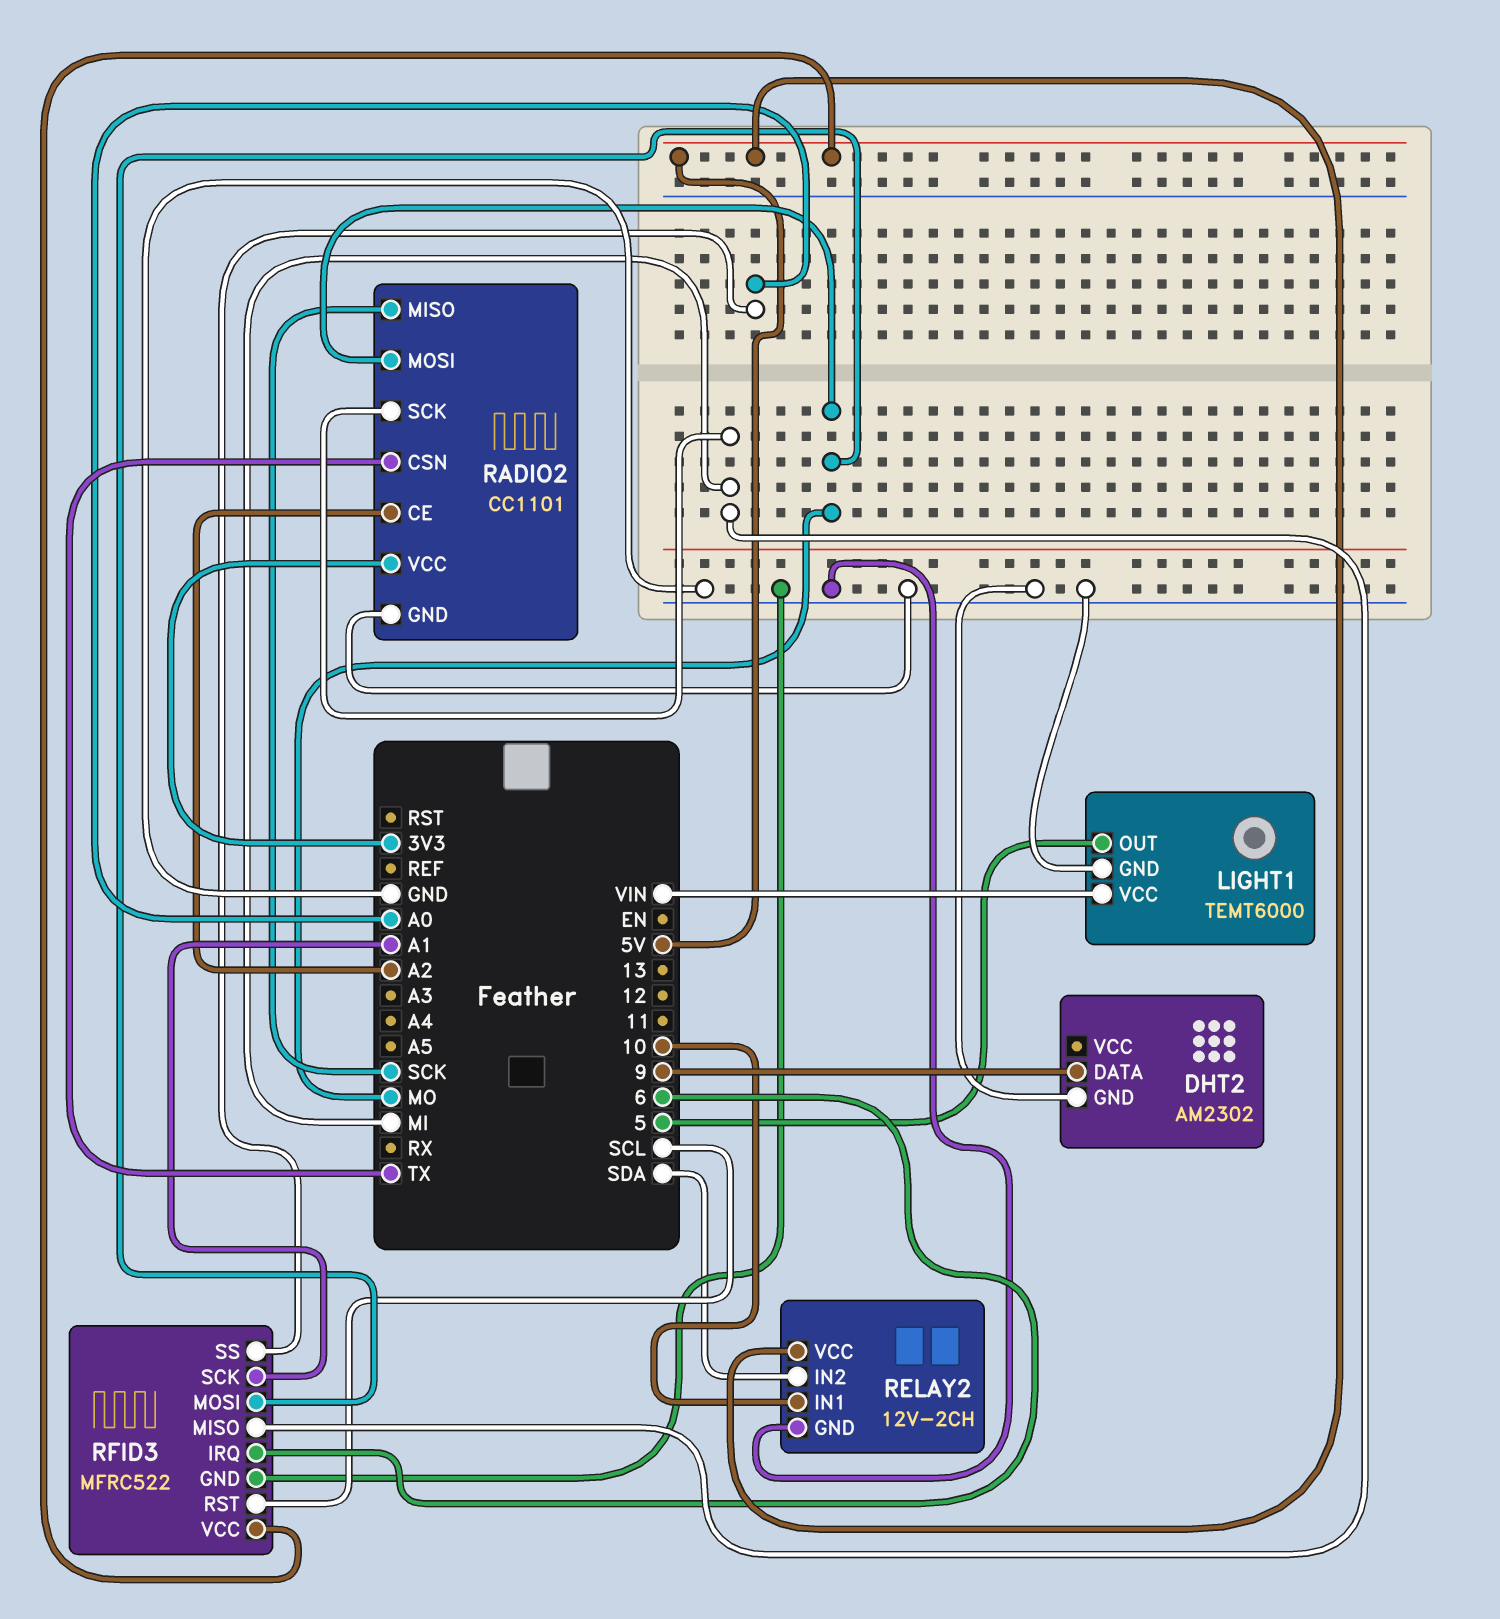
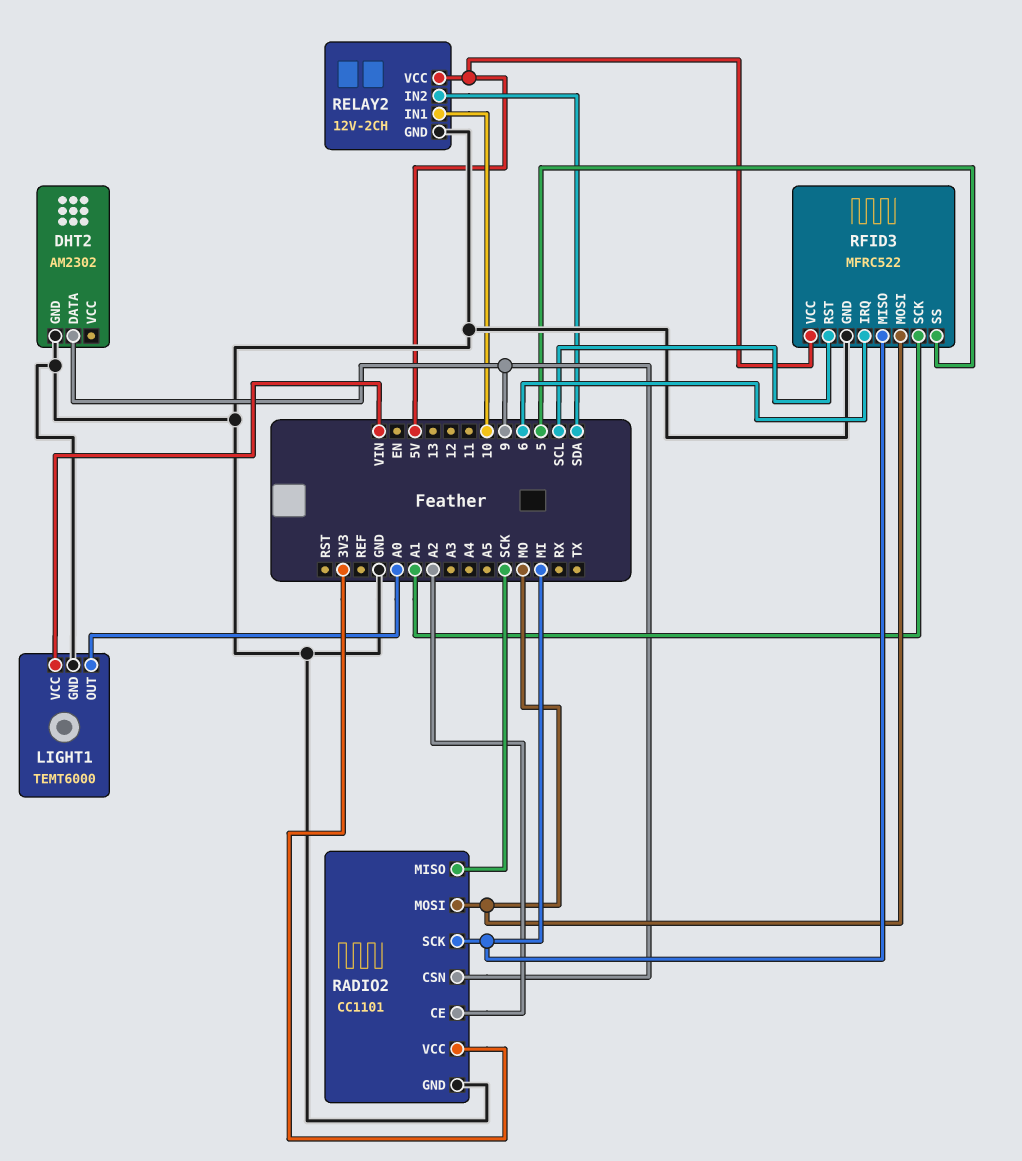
LIGHT1 pin OUT: 5 -> A0
RADIO2 pin CSN: TX -> 9
RFID3 pin SS: A0 -> 5

